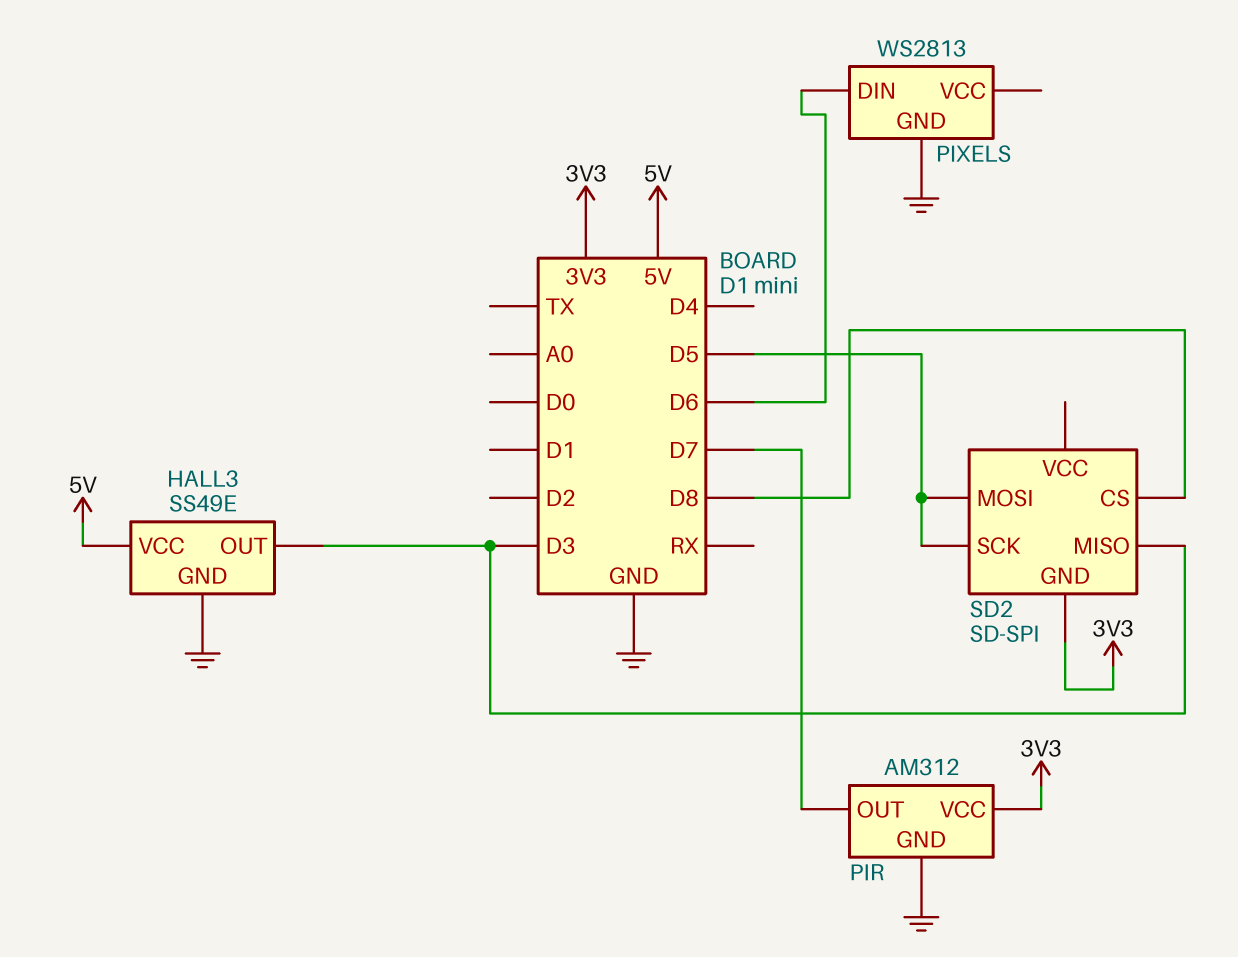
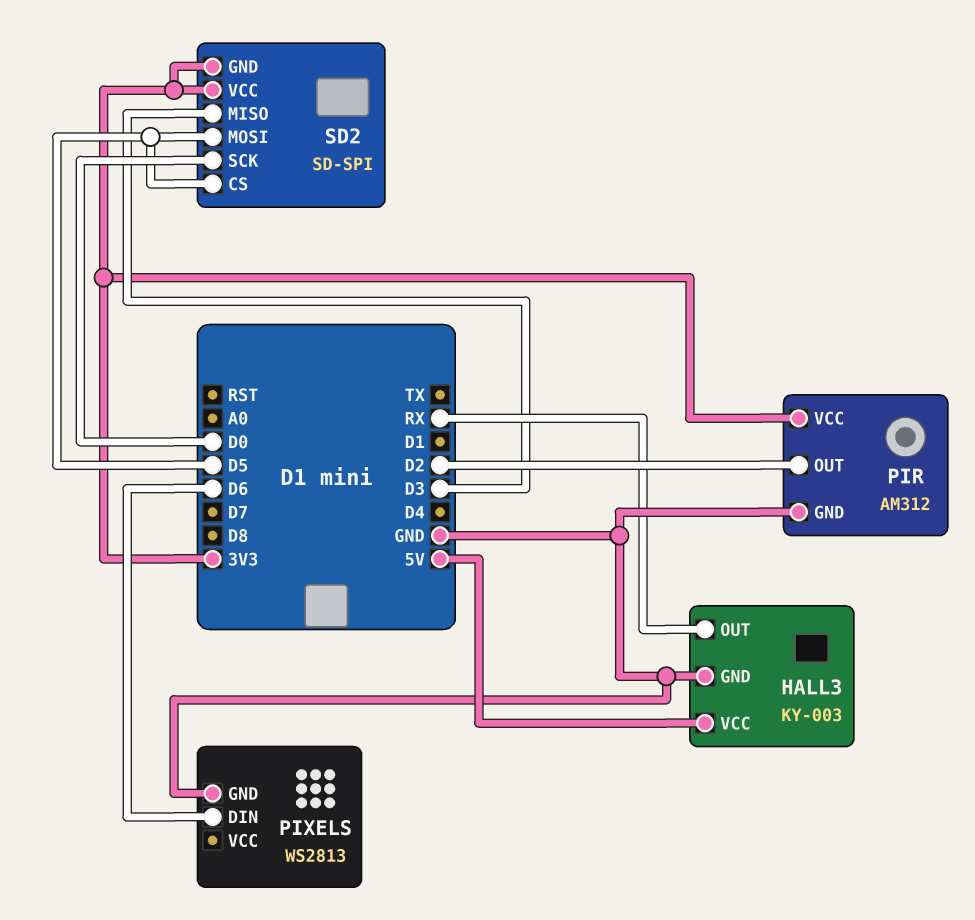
HALL3: SS49E -> KY-003
HALL3 pin OUT: D3 -> RX
PIR pin OUT: D7 -> D2
SD2 pin CS: D8 -> D5
SD2 pin SCK: D5 -> D0
SD2 pin VCC: none -> 3V3

